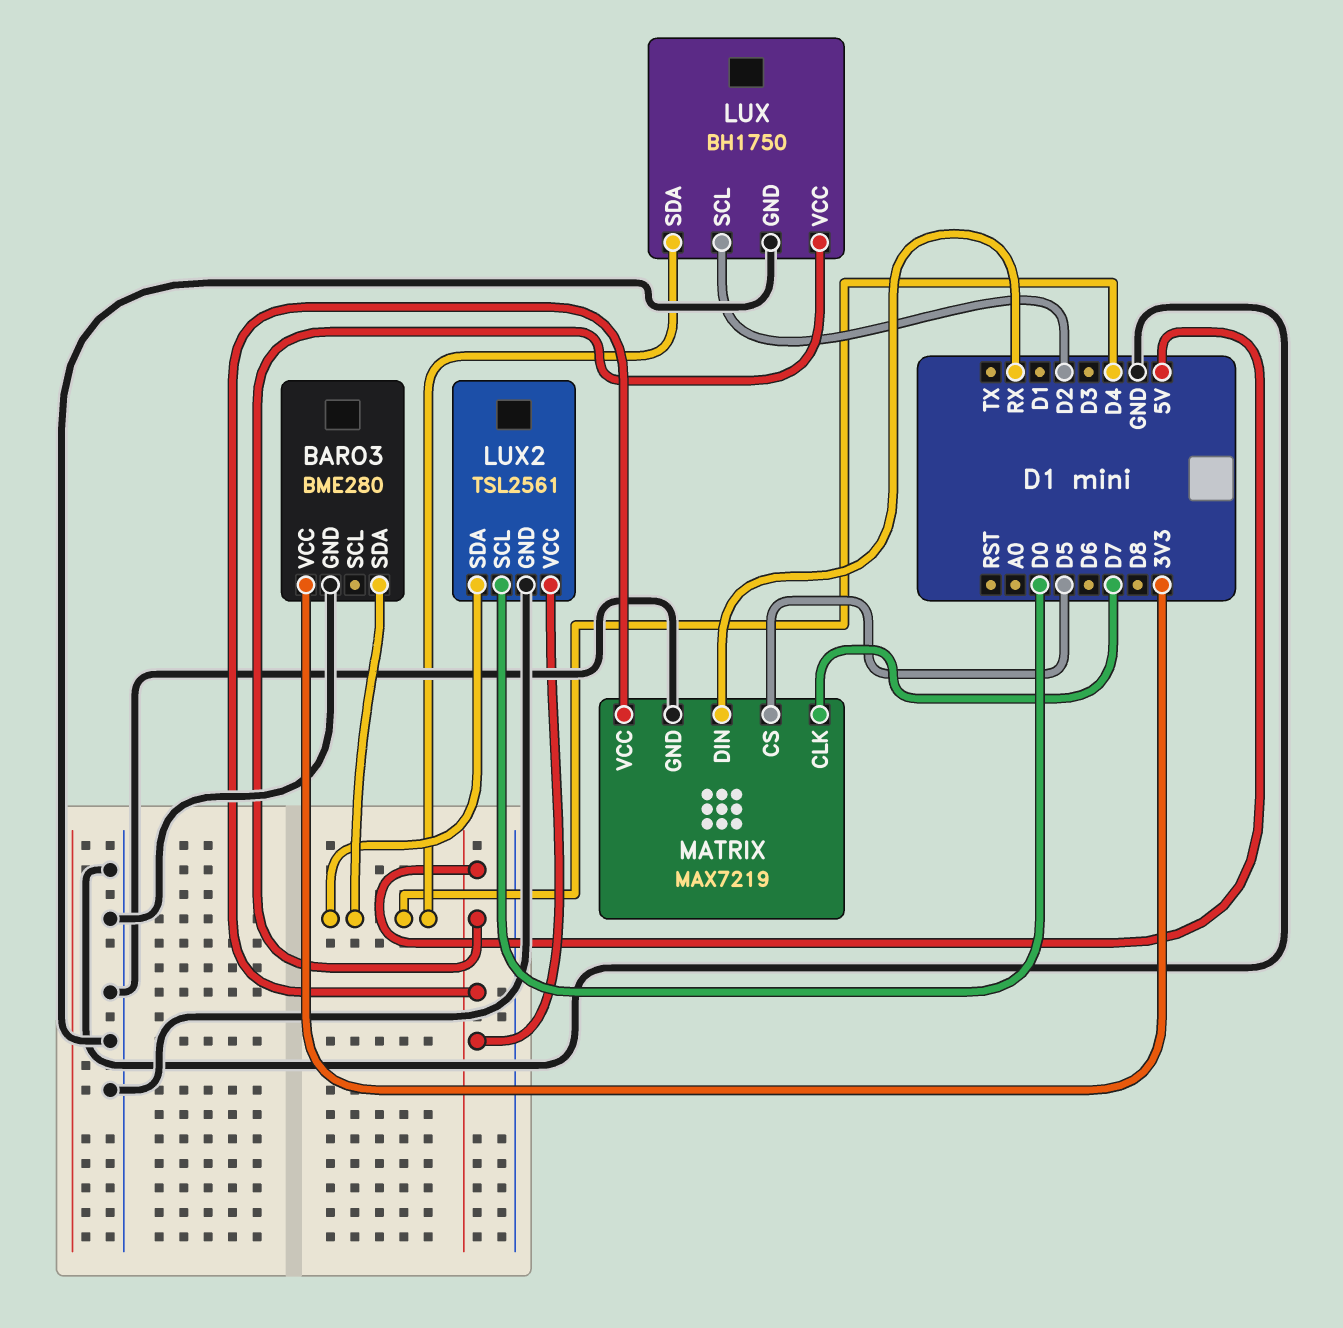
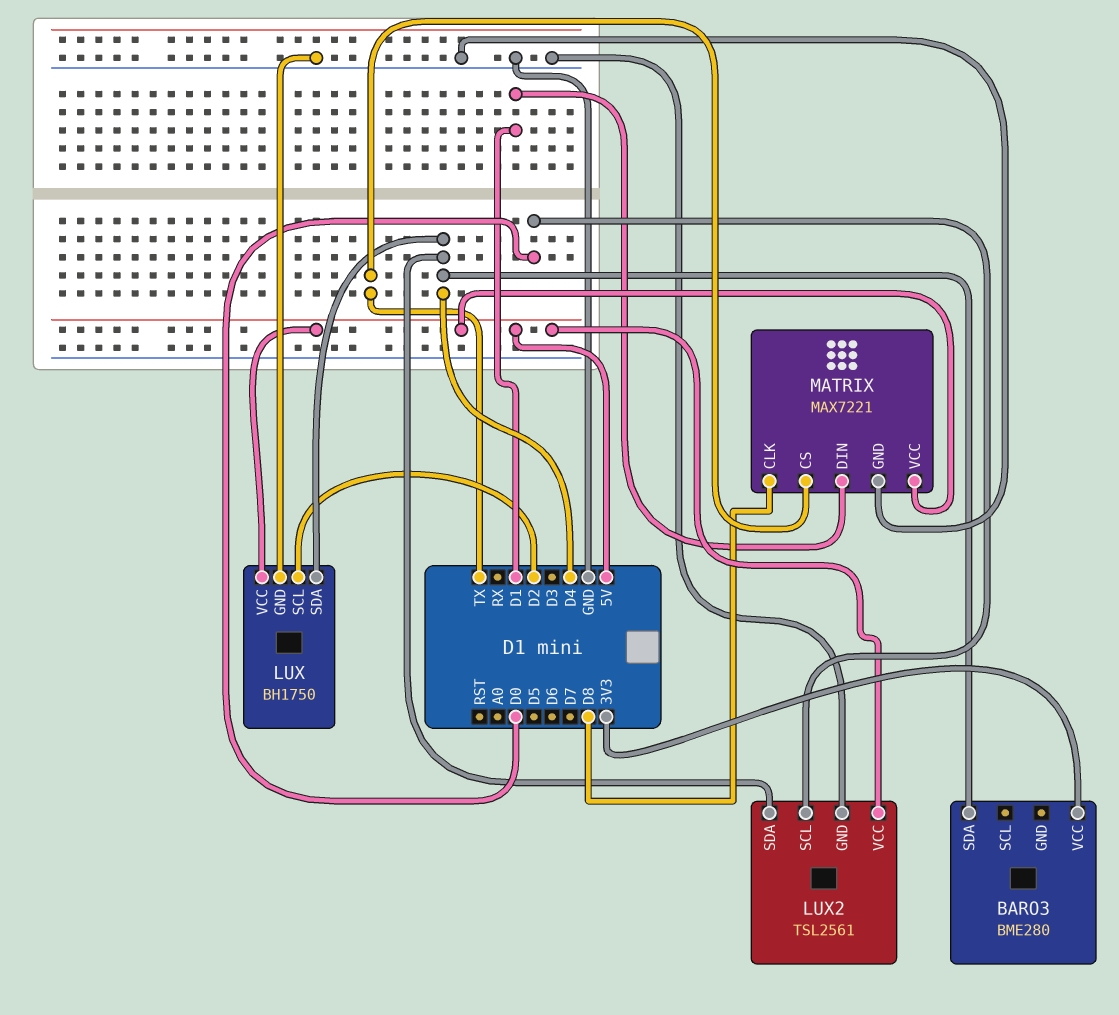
BARO3 pin GND: GND -> none
MATRIX: MAX7219 -> MAX7221
MATRIX pin CLK: D7 -> D8
MATRIX pin CS: D5 -> TX
MATRIX pin DIN: RX -> D1

